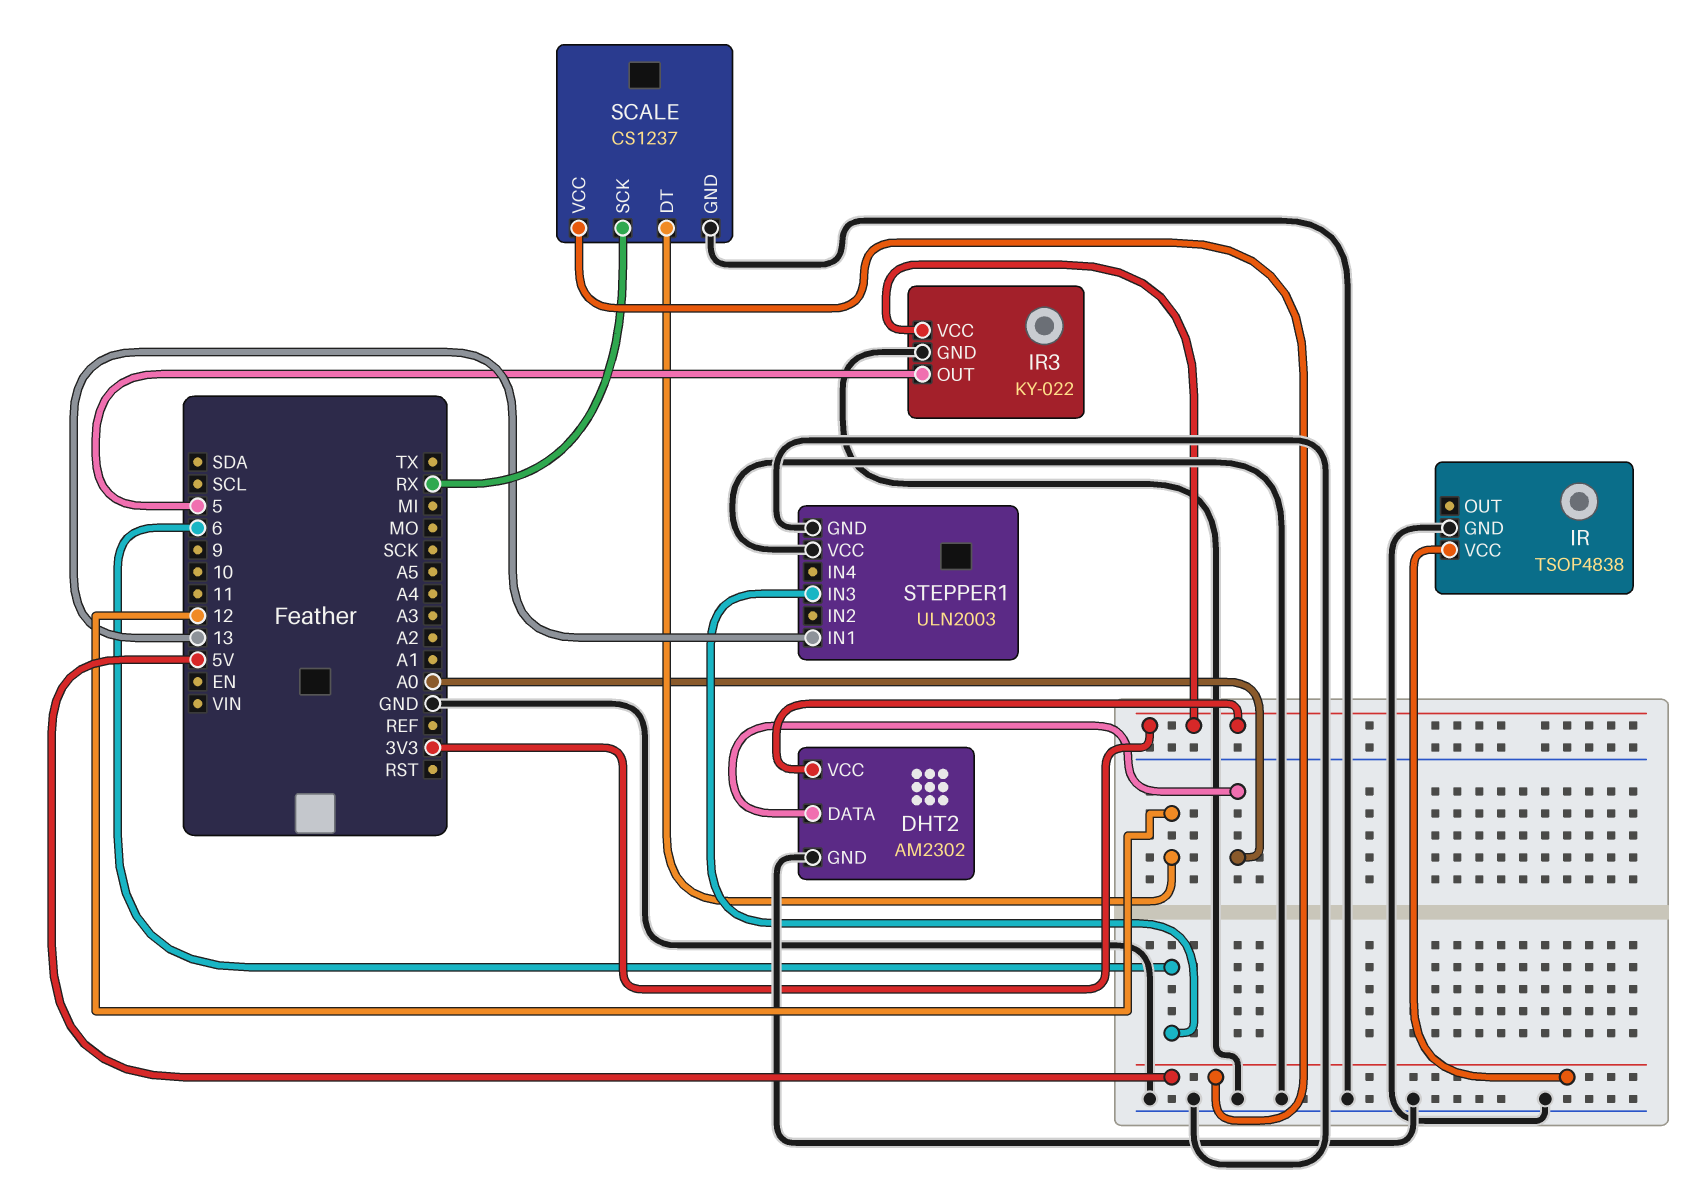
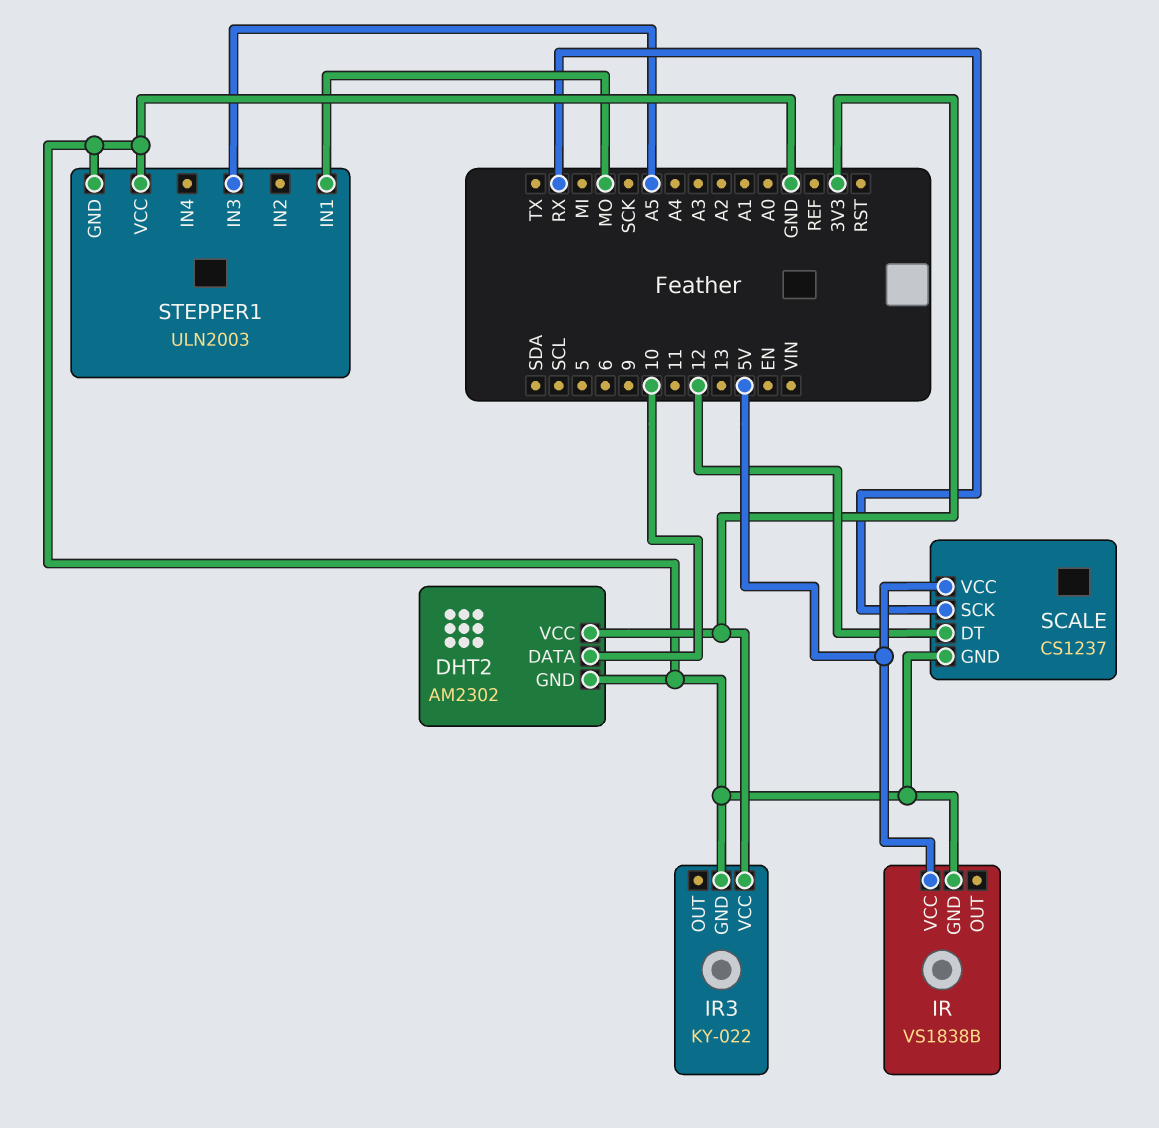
DHT2 pin DATA: A0 -> 10
IR: TSOP4838 -> VS1838B
IR3 pin OUT: 5 -> none
STEPPER1 pin IN1: 13 -> MO
STEPPER1 pin IN3: 6 -> A5

